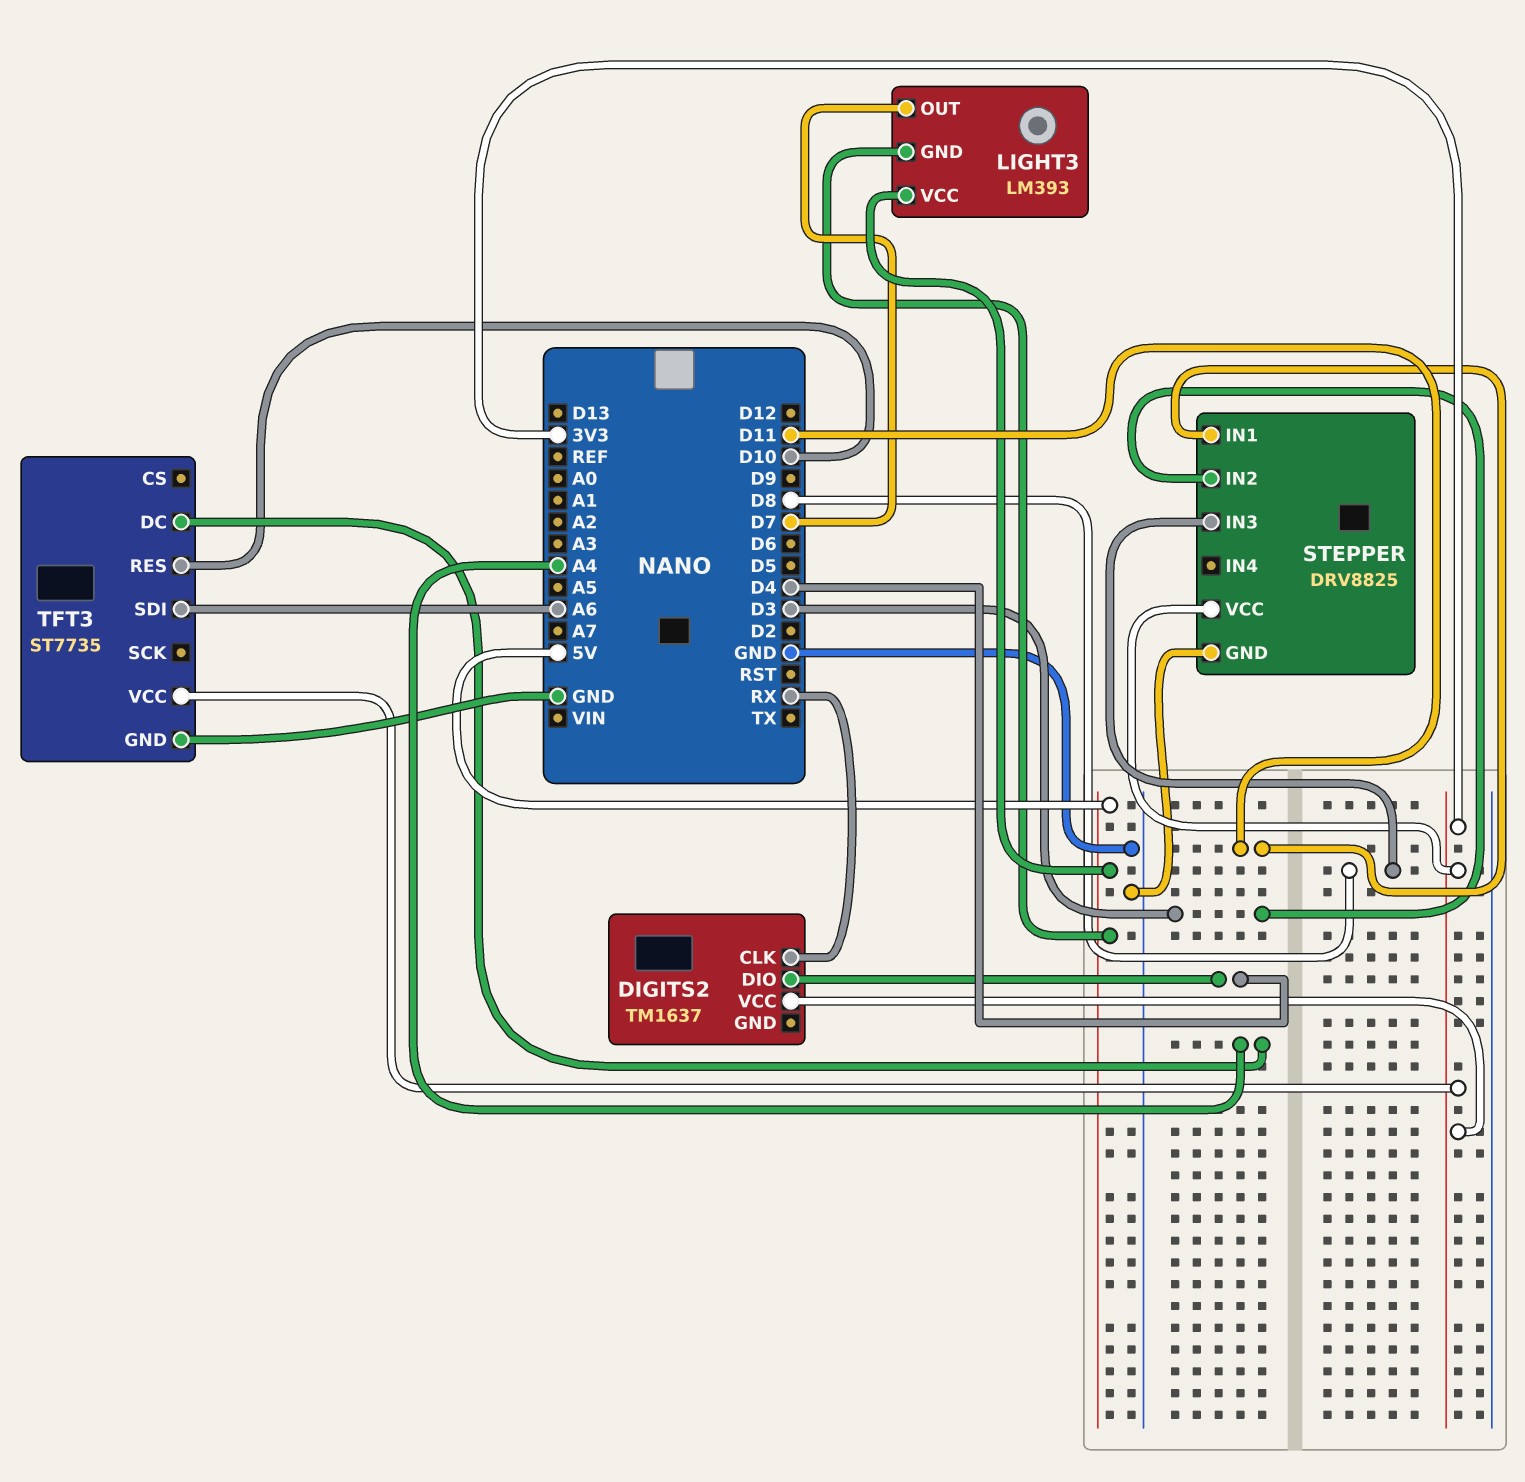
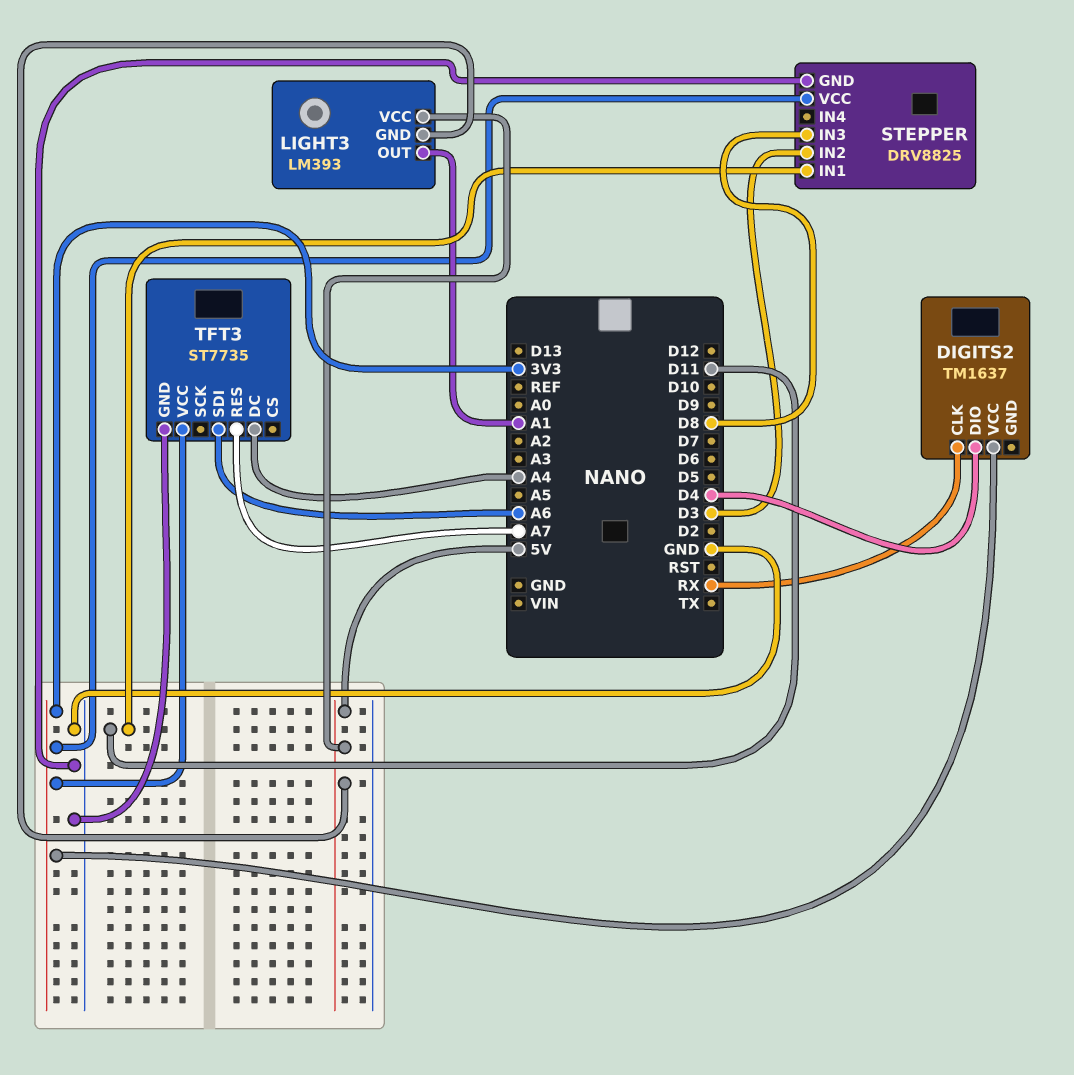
LIGHT3 pin OUT: D7 -> A1
TFT3 pin RES: D10 -> A7

